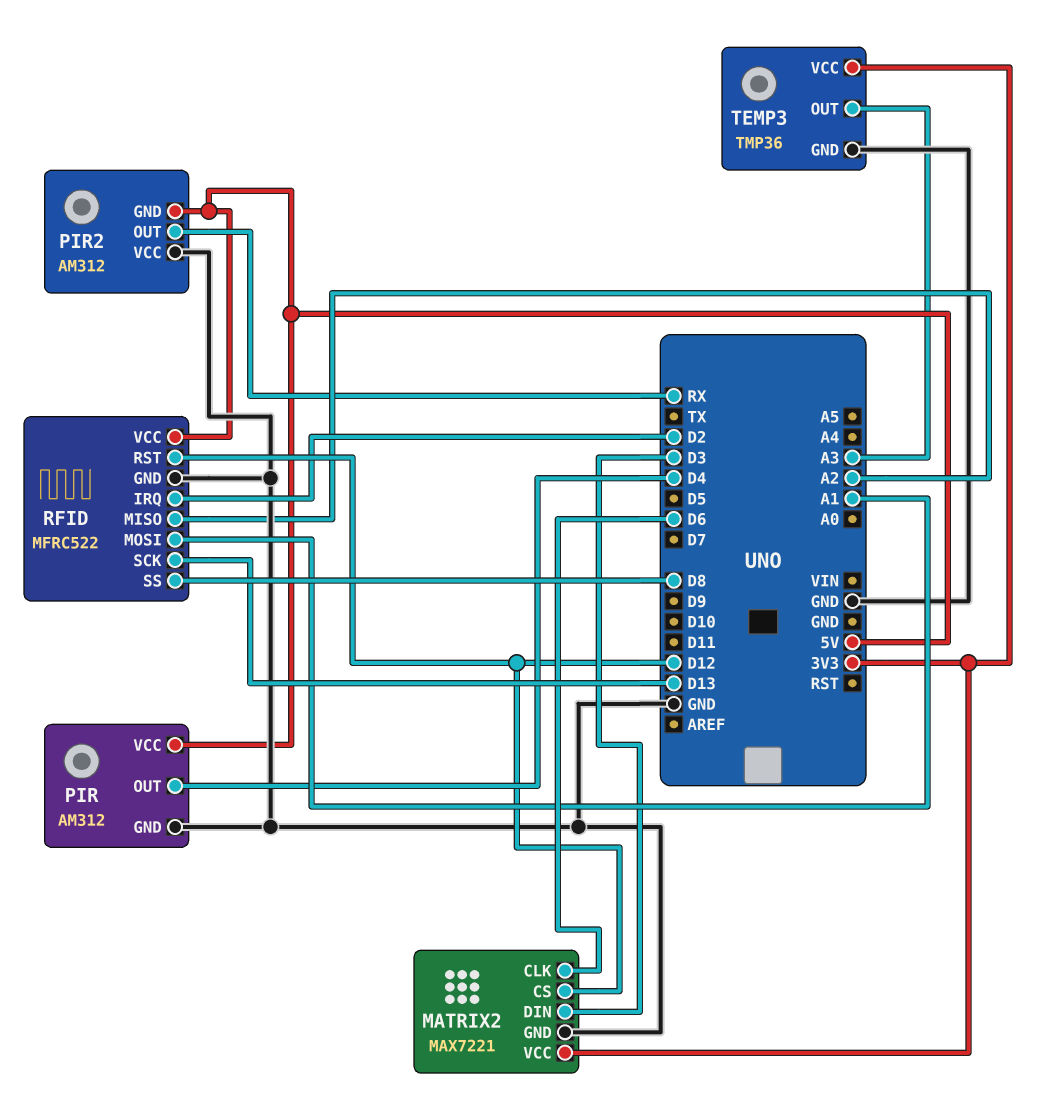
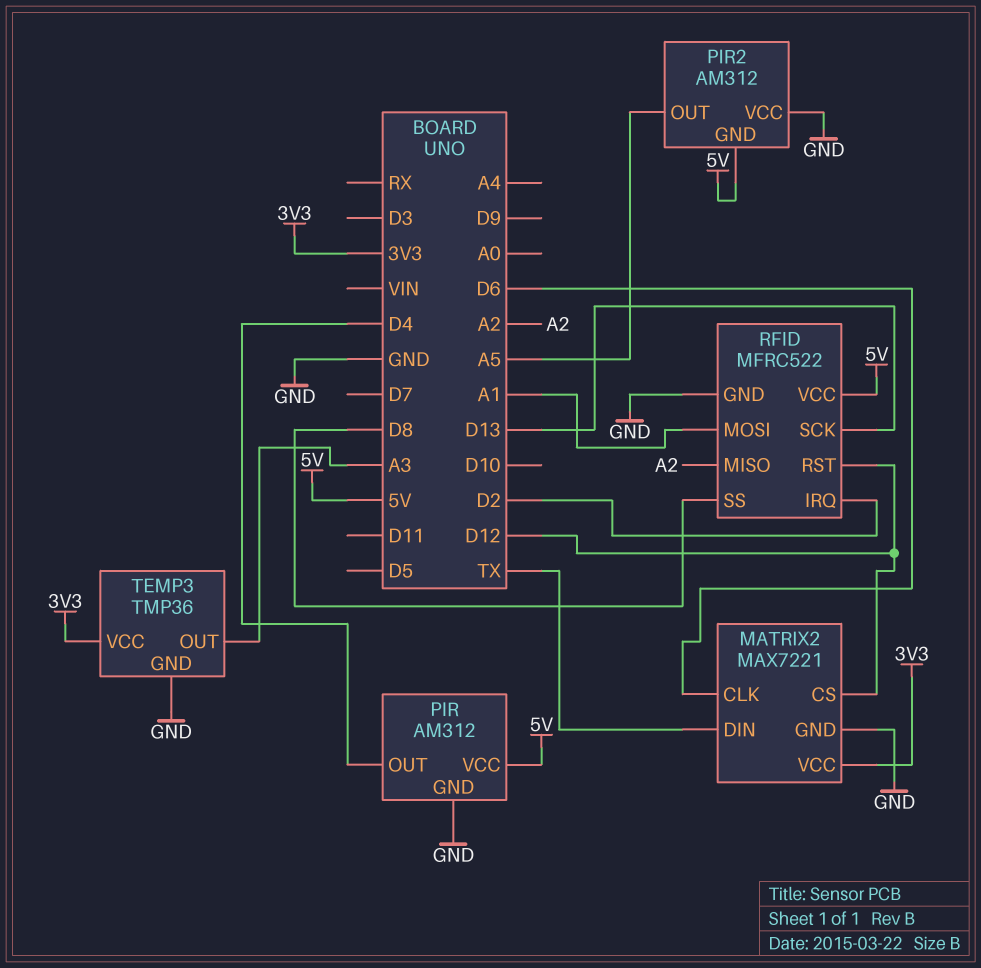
MATRIX2 pin DIN: D3 -> TX
PIR2 pin OUT: RX -> A5

